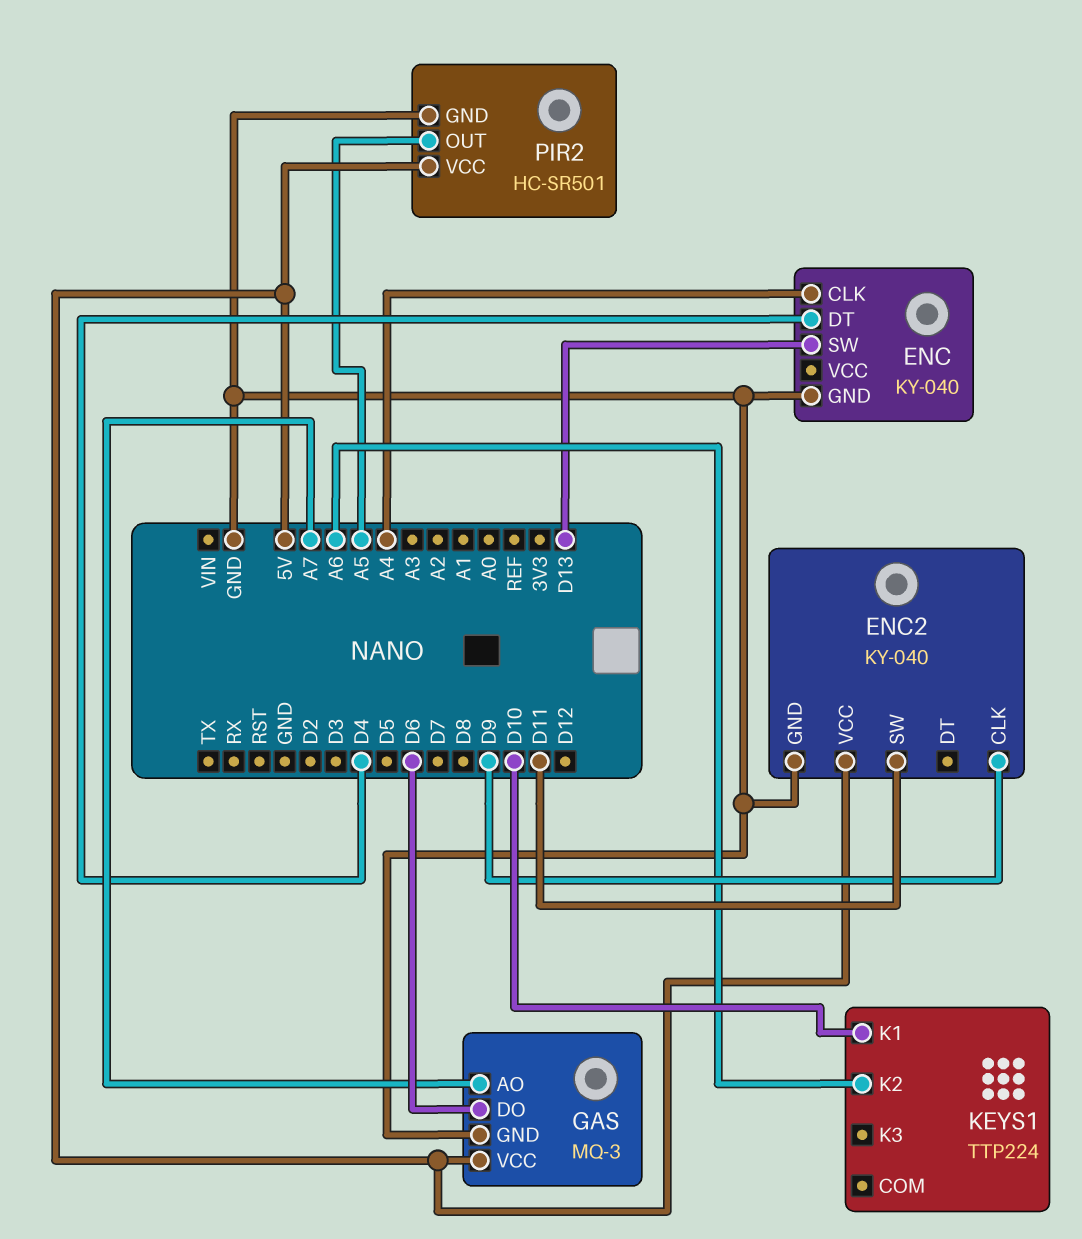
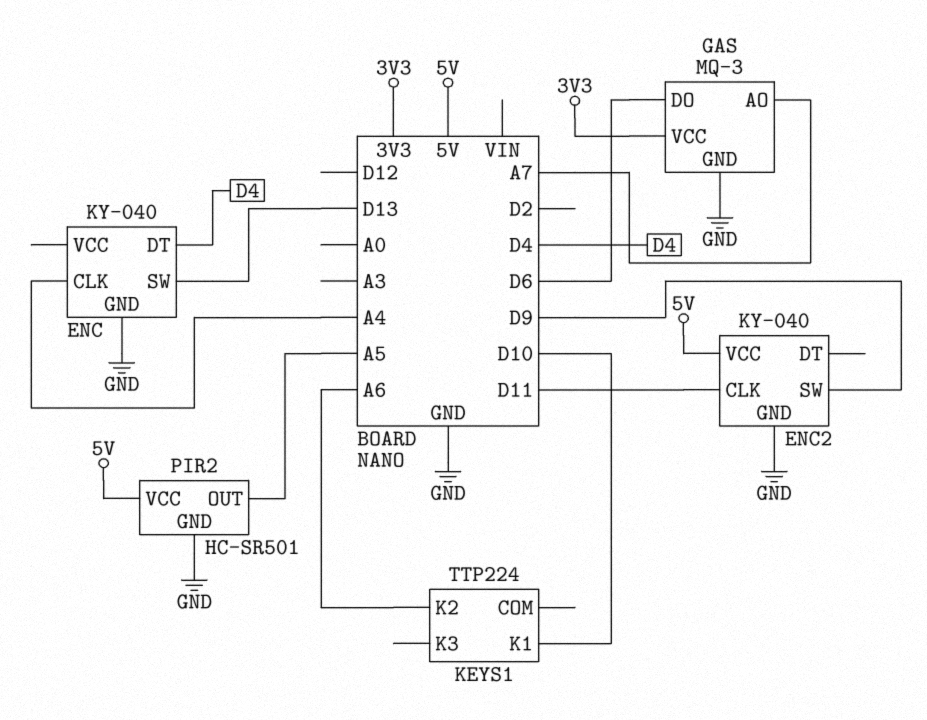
ENC2 pin CLK: D9 -> D11
ENC2 pin SW: D11 -> D9
GAS pin VCC: 5V -> 3V3

